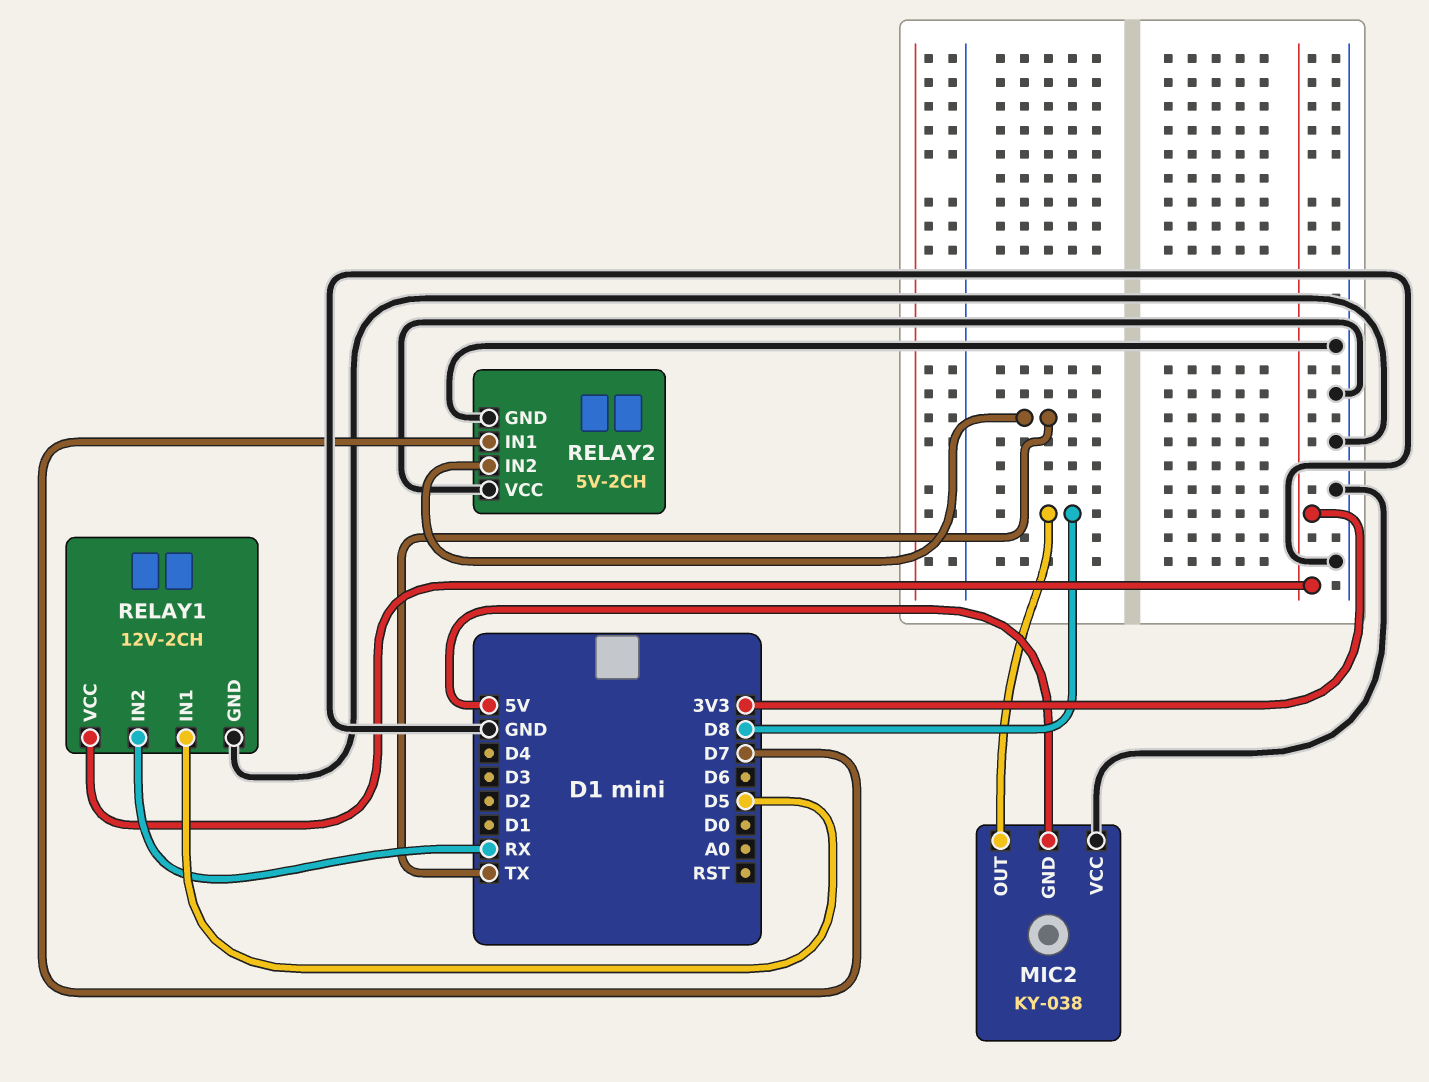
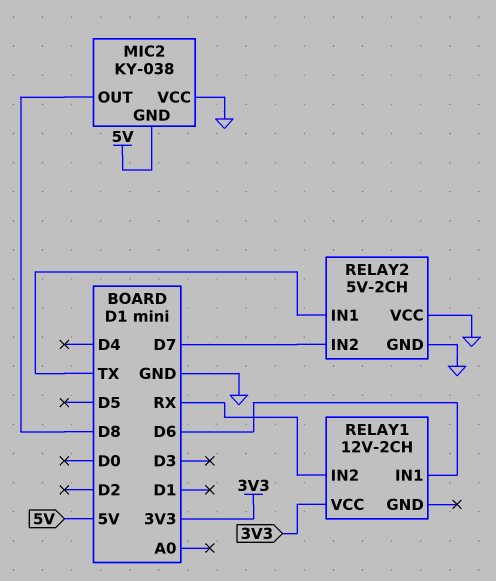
RELAY1 pin GND: GND -> none
RELAY1 pin IN1: D5 -> D6
RELAY2 pin IN1: D7 -> TX
RELAY2 pin IN2: TX -> D7

